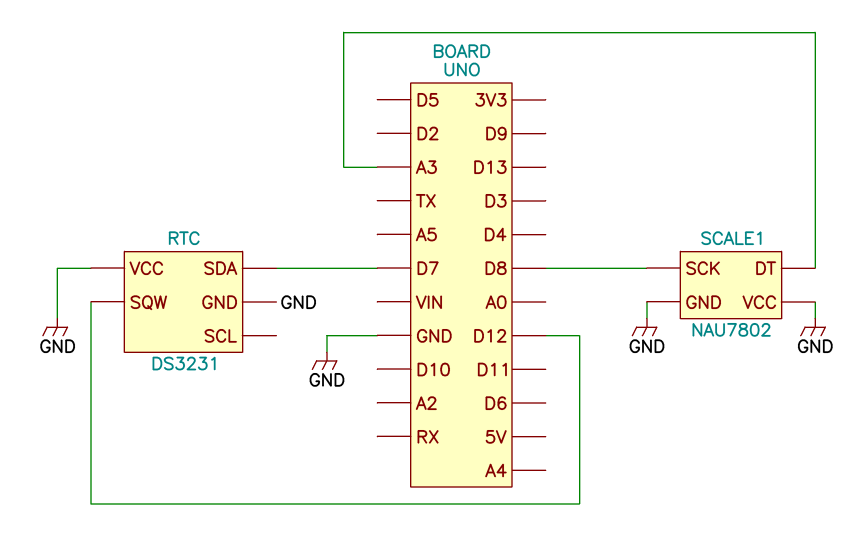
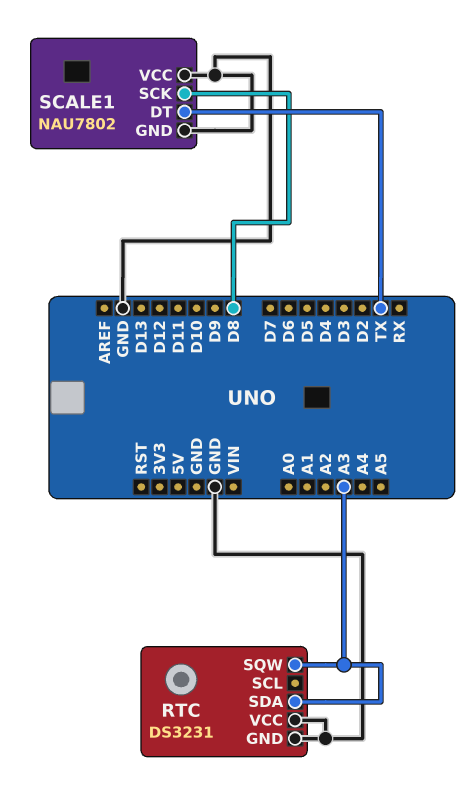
RTC pin SDA: D7 -> A3
RTC pin SQW: D12 -> A3
SCALE1 pin DT: A3 -> TX

